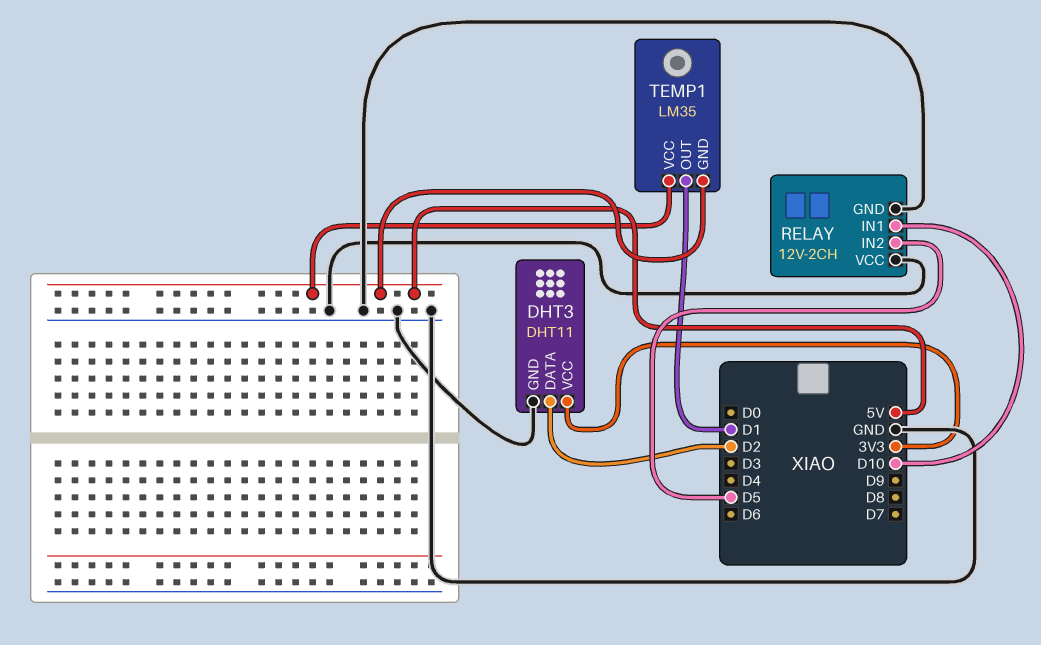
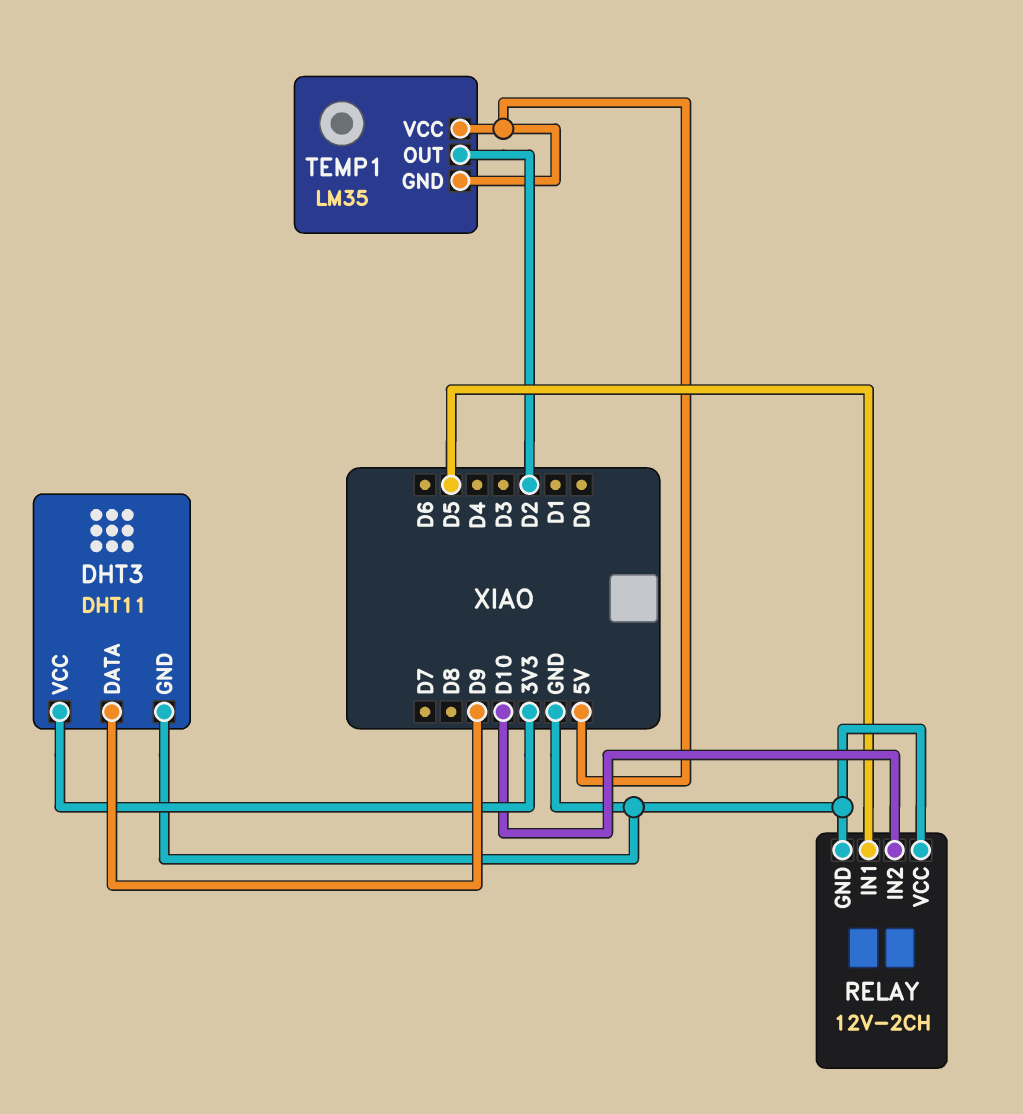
DHT3 pin DATA: D2 -> D9
RELAY pin IN1: D10 -> D5
RELAY pin IN2: D5 -> D10
TEMP1 pin OUT: D1 -> D2

